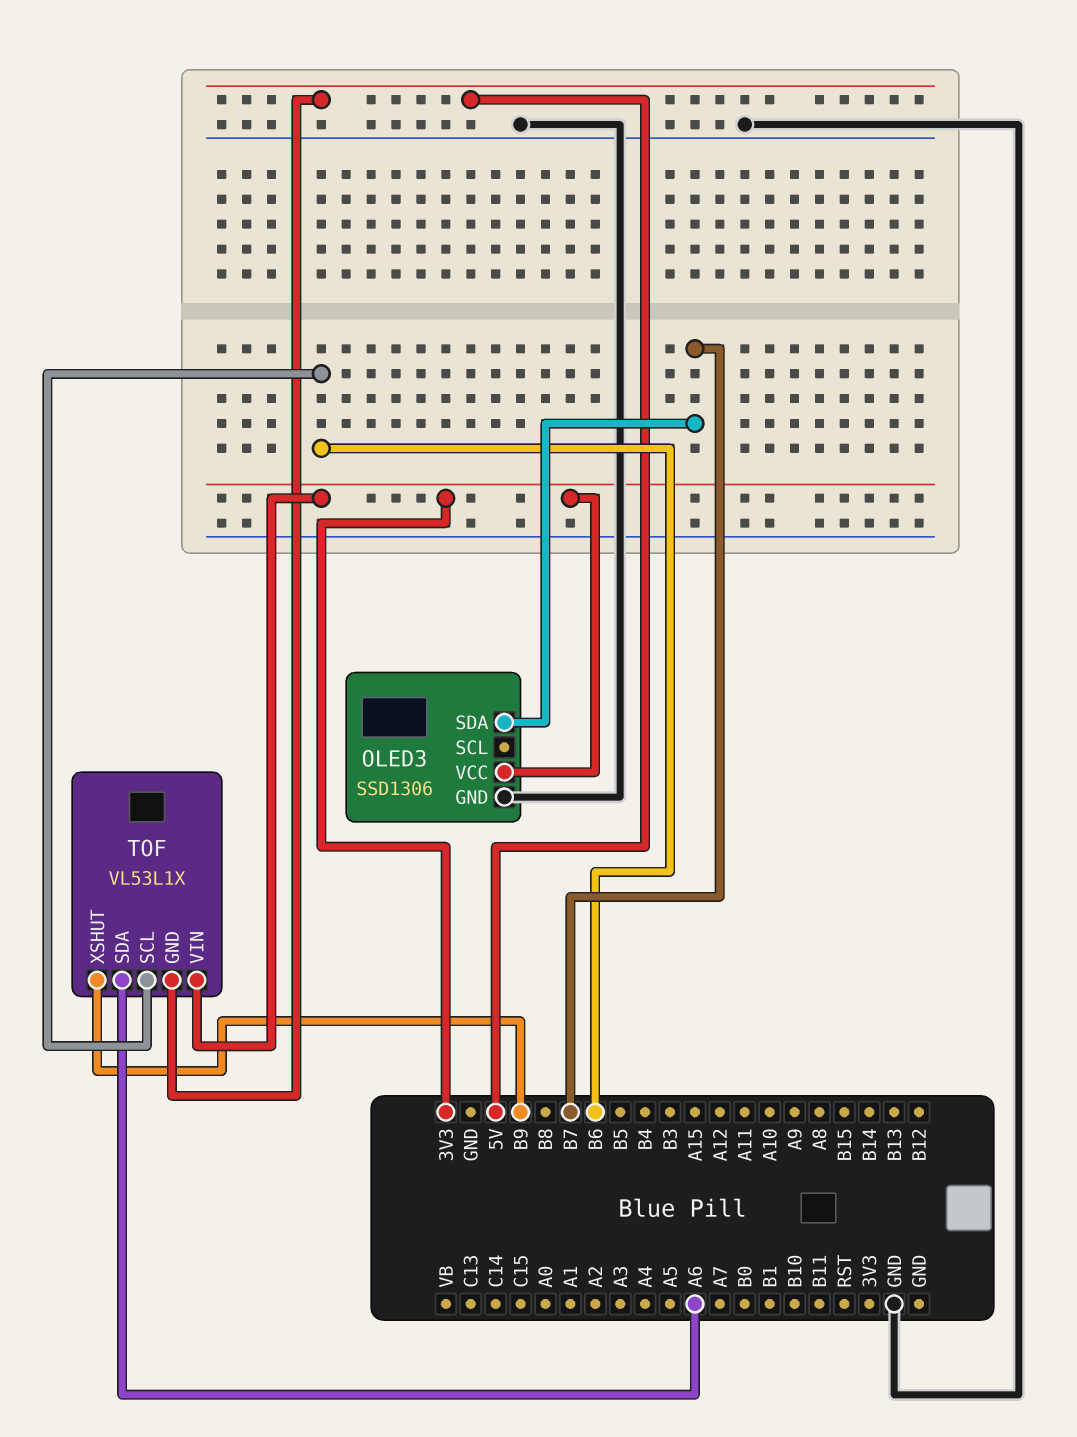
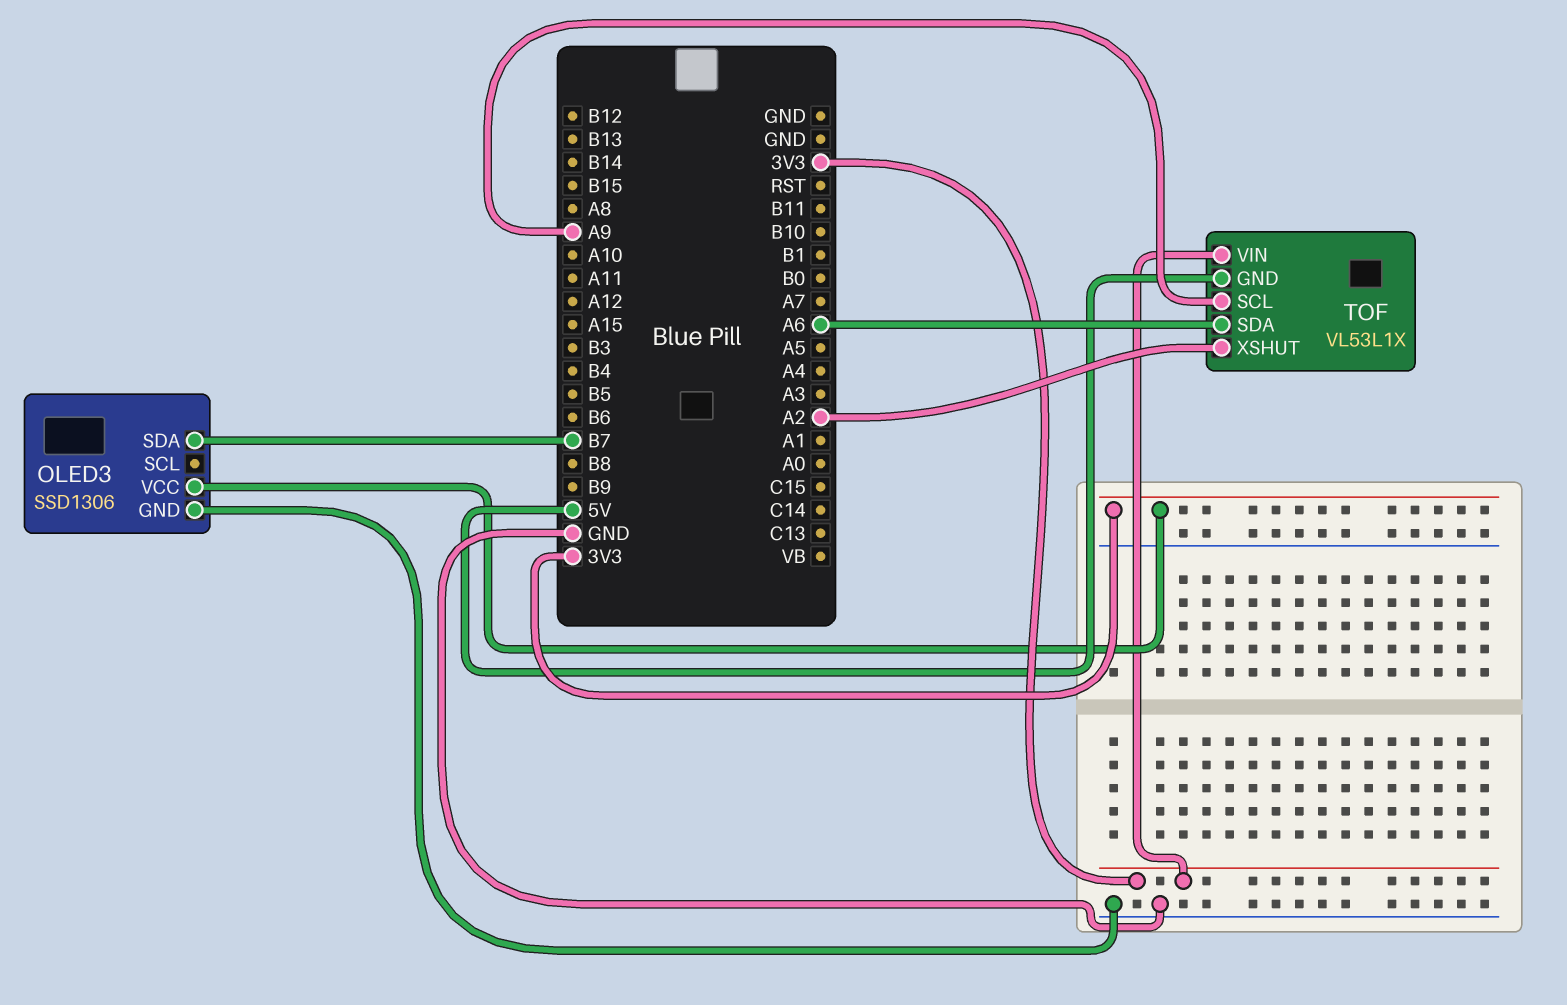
TOF pin SCL: B6 -> A9
TOF pin XSHUT: B9 -> A2

